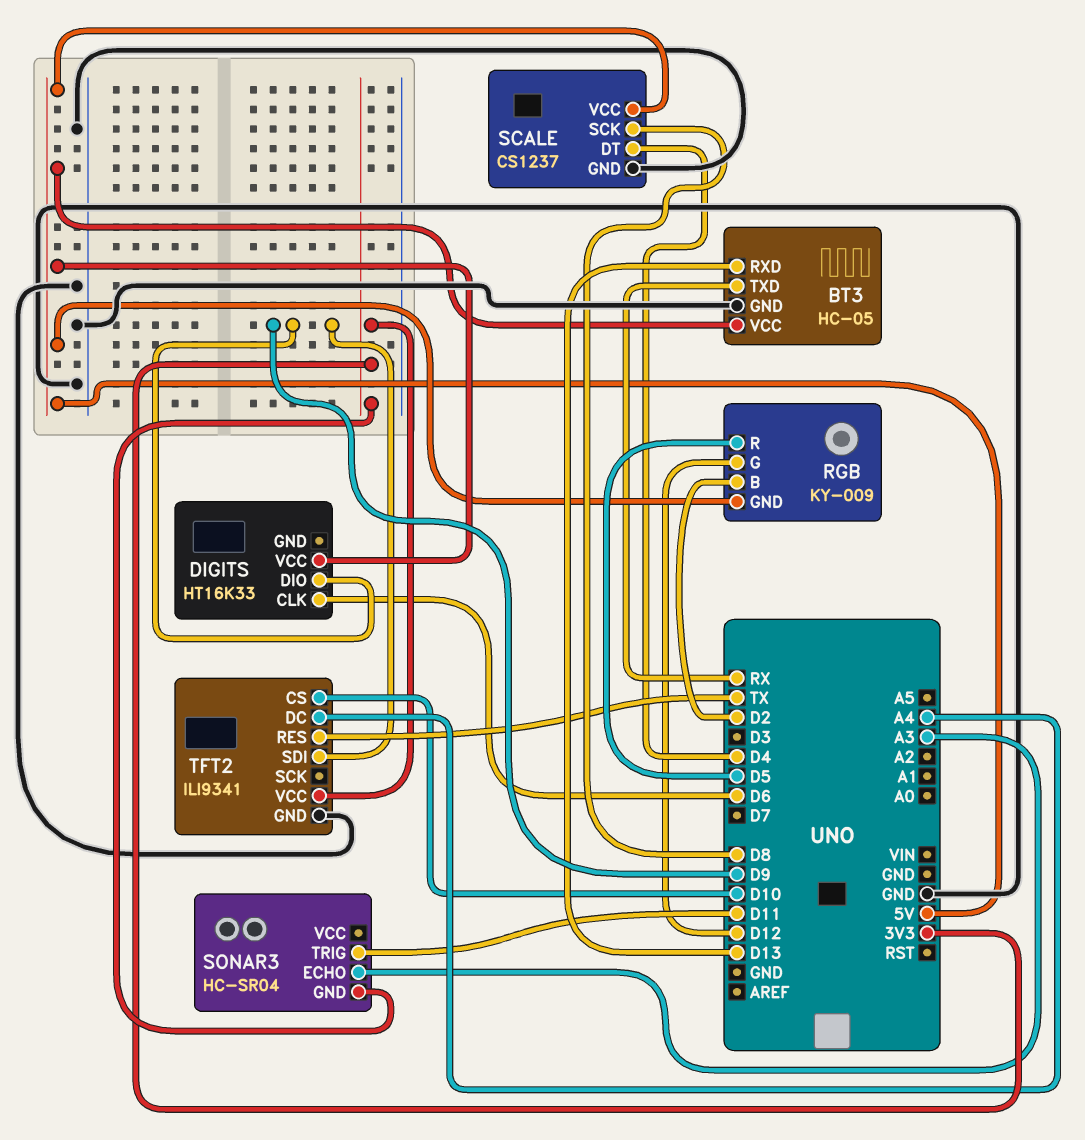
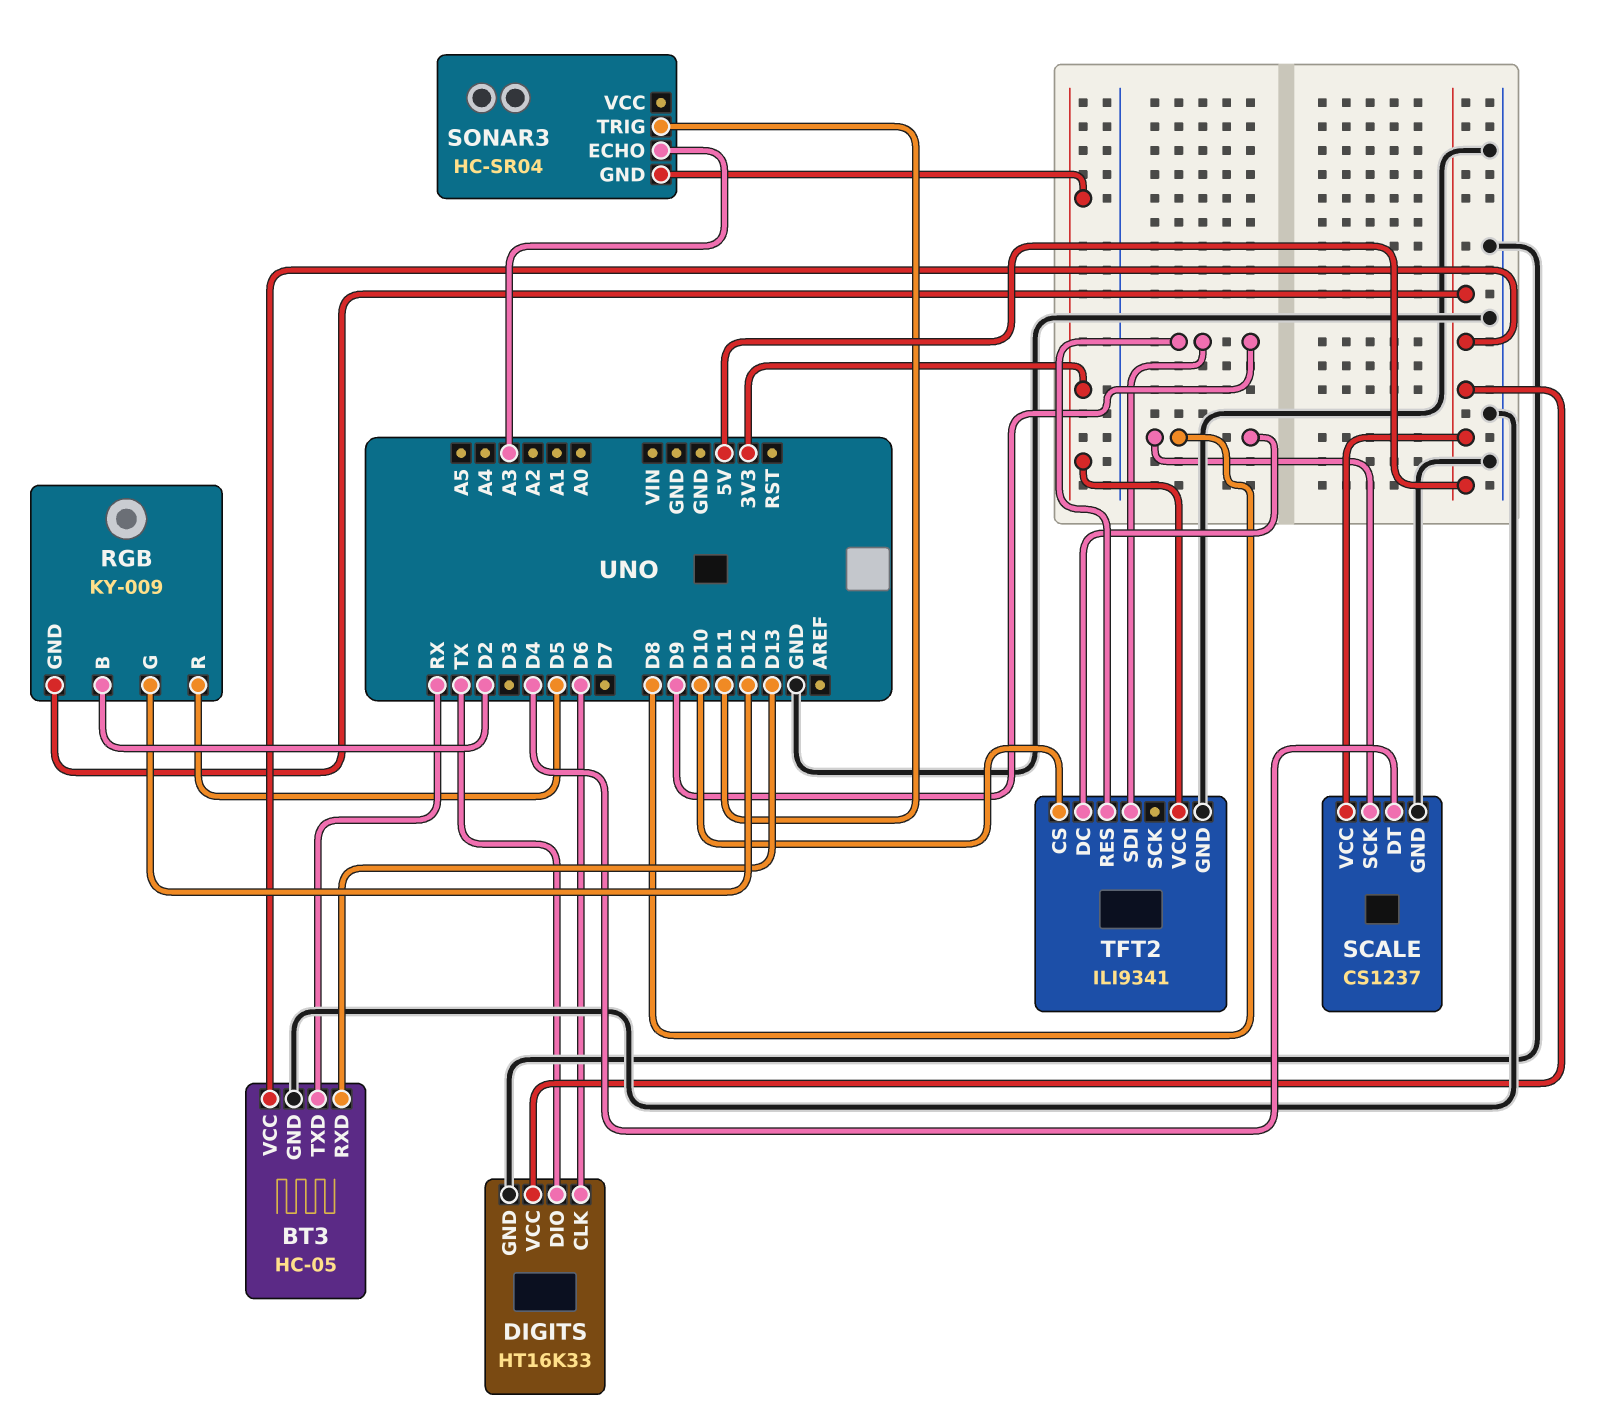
DIGITS pin DIO: D9 -> TX
DIGITS pin GND: none -> GND
TFT2 pin DC: A4 -> D8
TFT2 pin RES: TX -> D9

